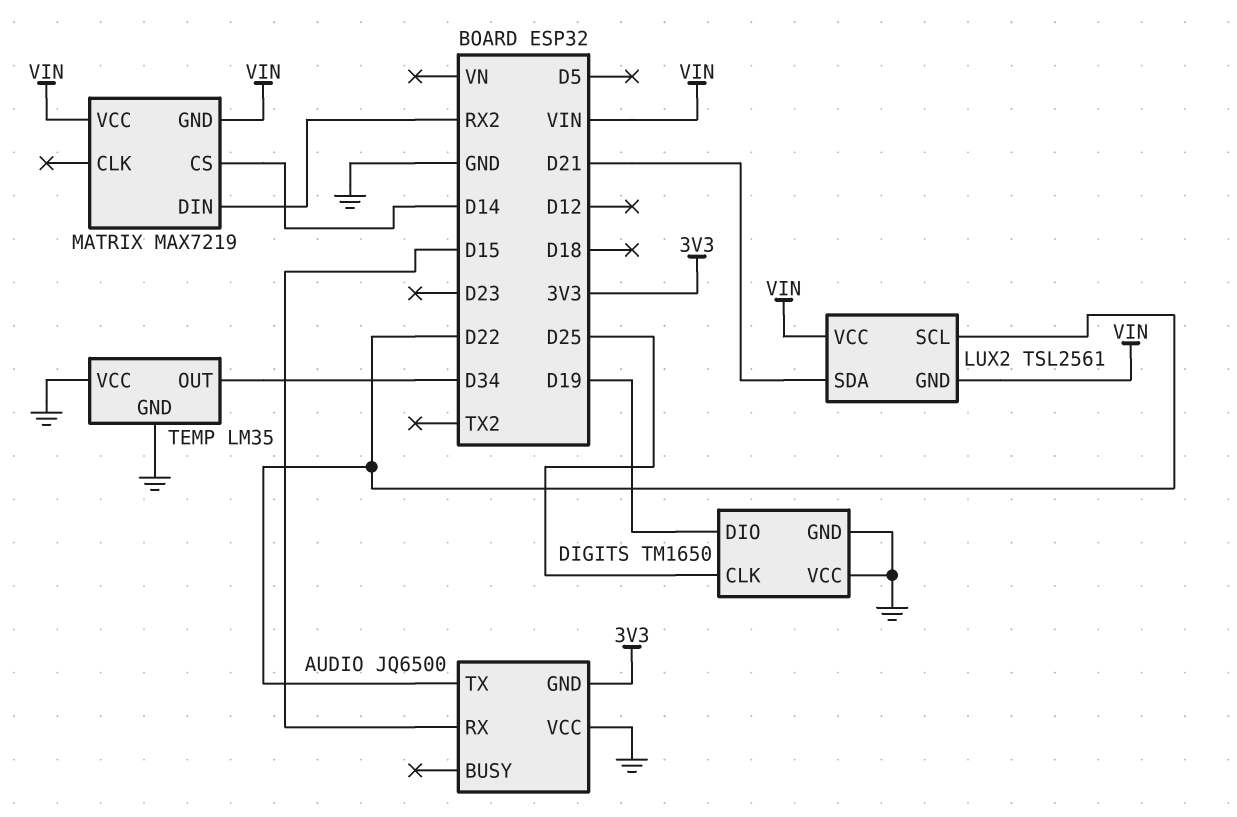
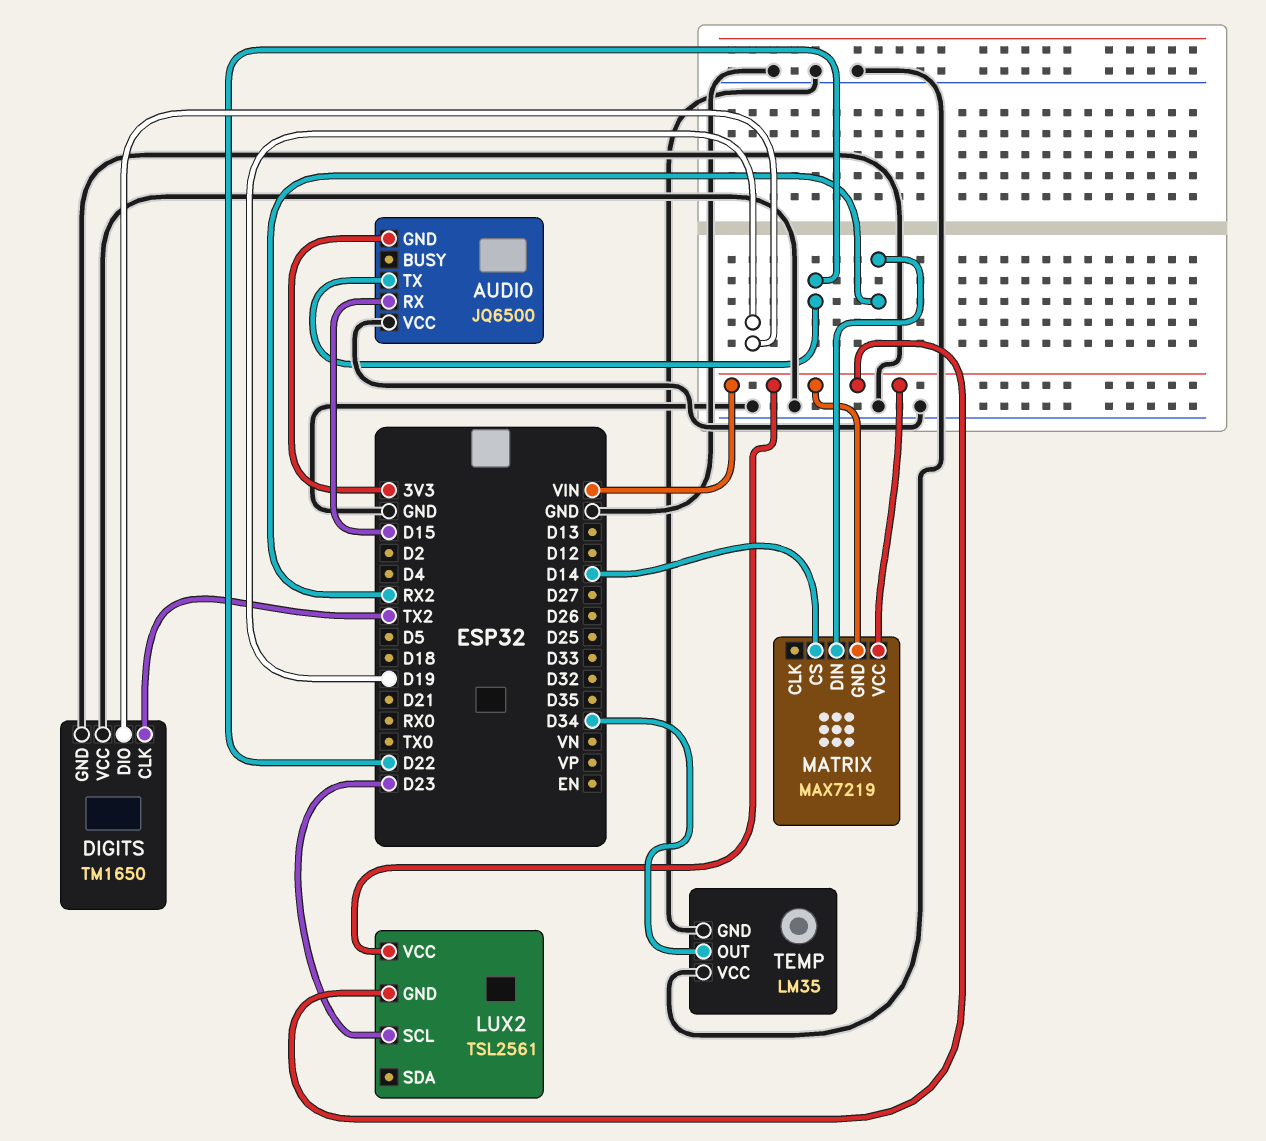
DIGITS pin CLK: D25 -> TX2
LUX2 pin SCL: D22 -> D23
LUX2 pin SDA: D21 -> none

